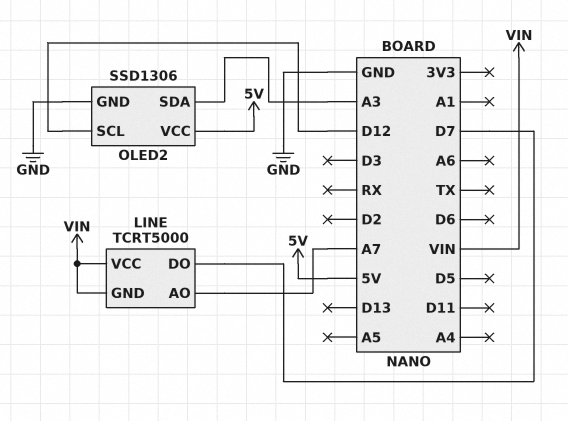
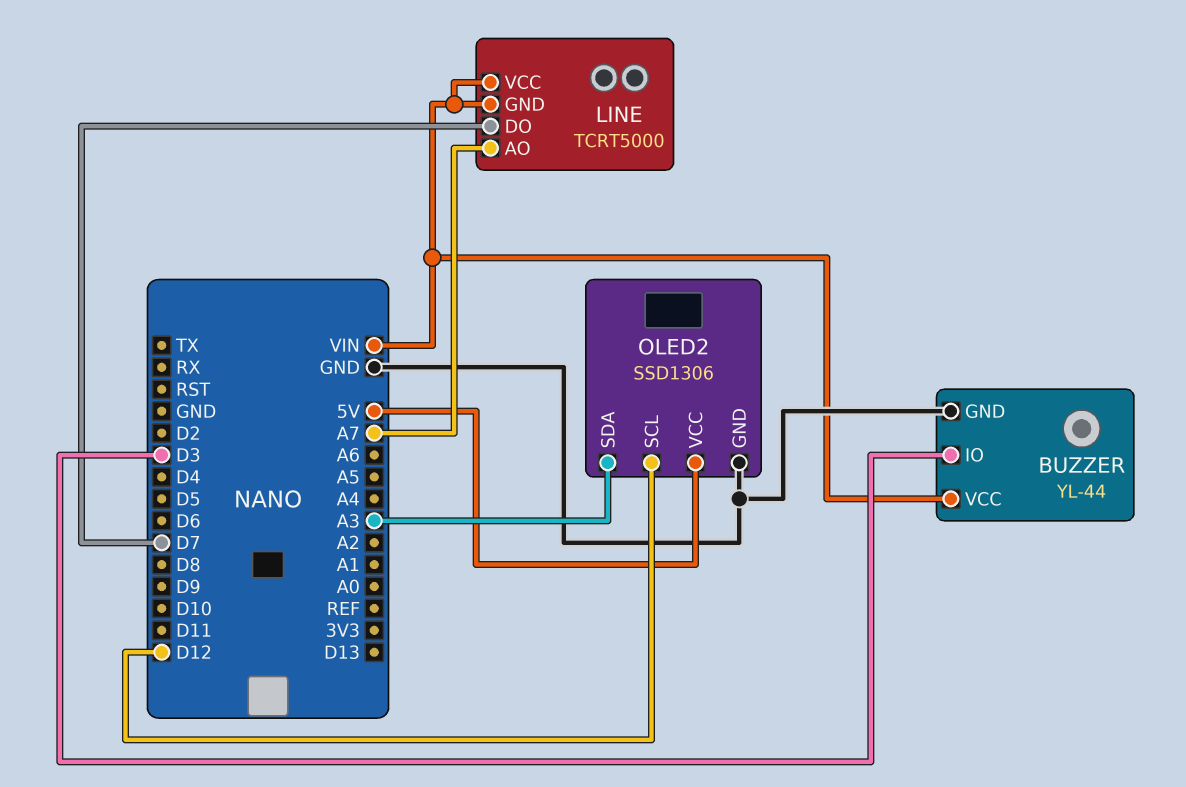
BUZZER: none -> YL-44
BUZZER pin GND: none -> GND
BUZZER pin IO: none -> D3
BUZZER pin VCC: none -> VIN

